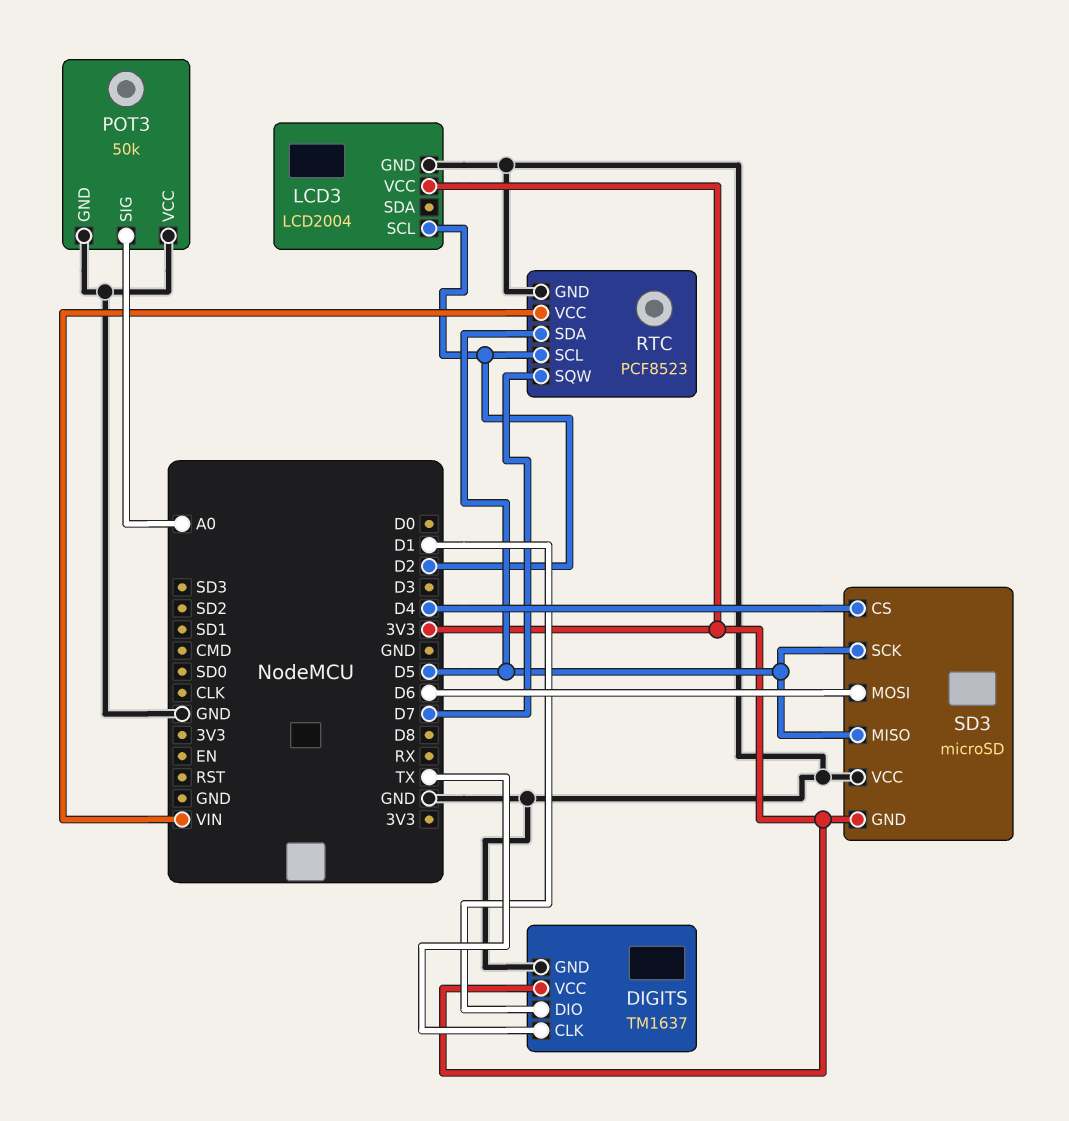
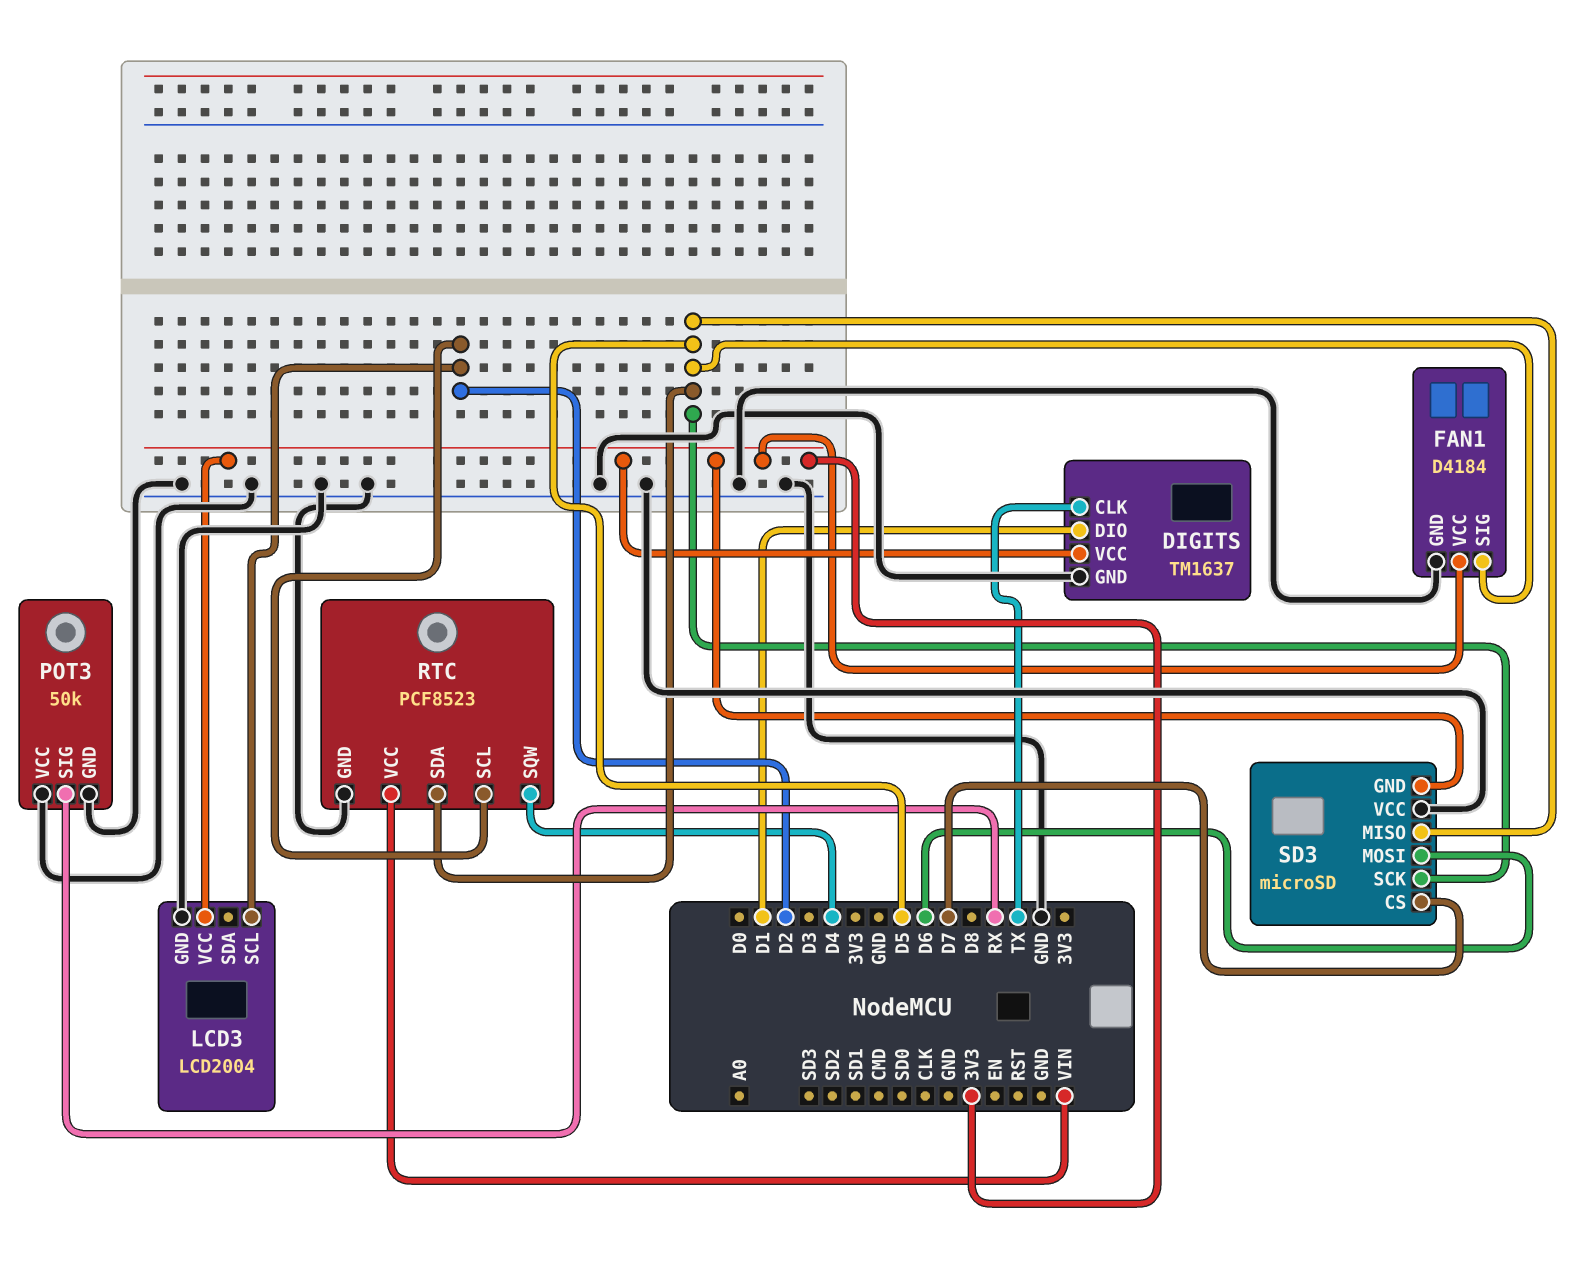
FAN1: none -> D4184
FAN1 pin GND: none -> GND
FAN1 pin SIG: none -> D5
FAN1 pin VCC: none -> 3V3
POT3 pin SIG: A0 -> RX
RTC pin SQW: D7 -> D4
SD3 pin CS: D4 -> D7

